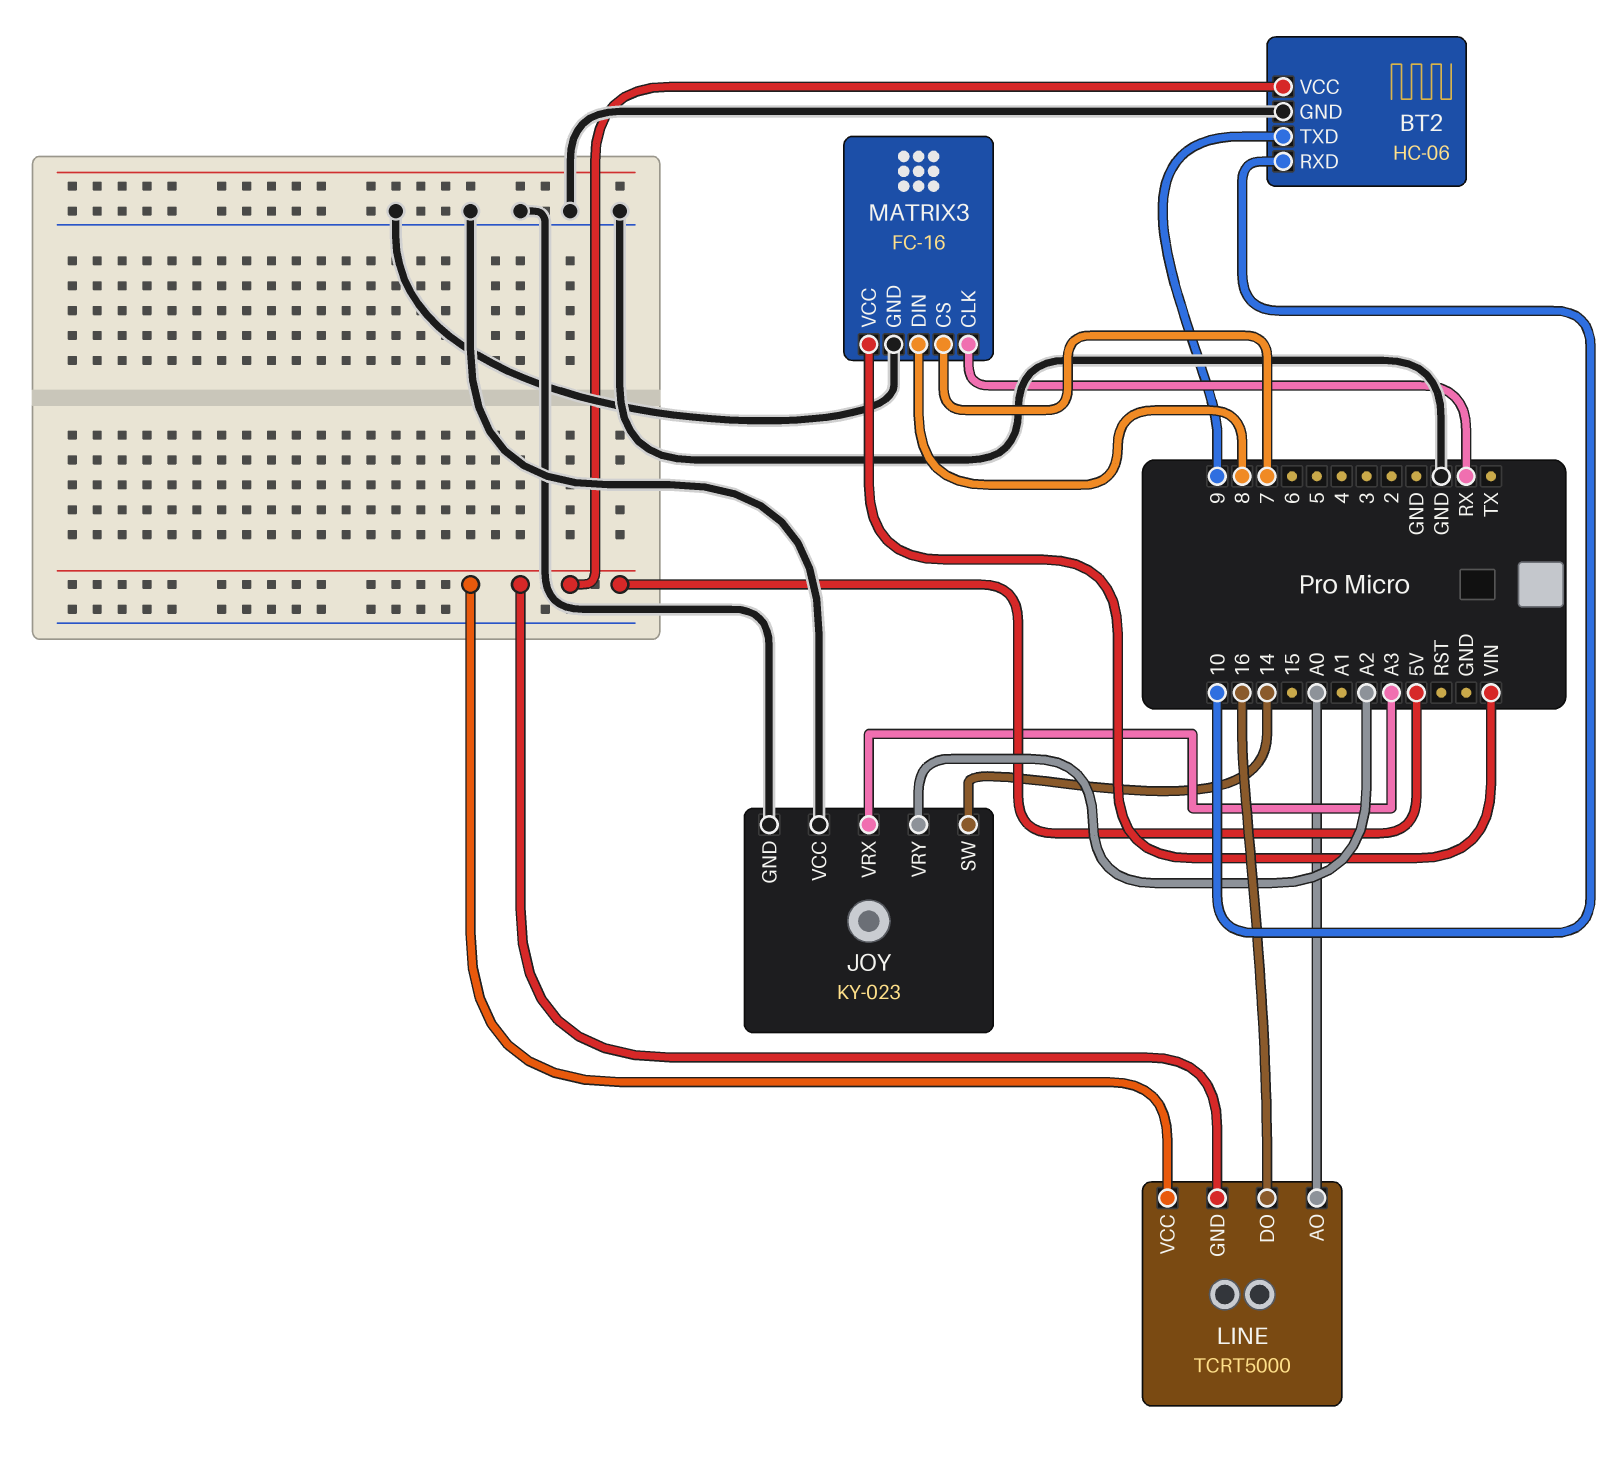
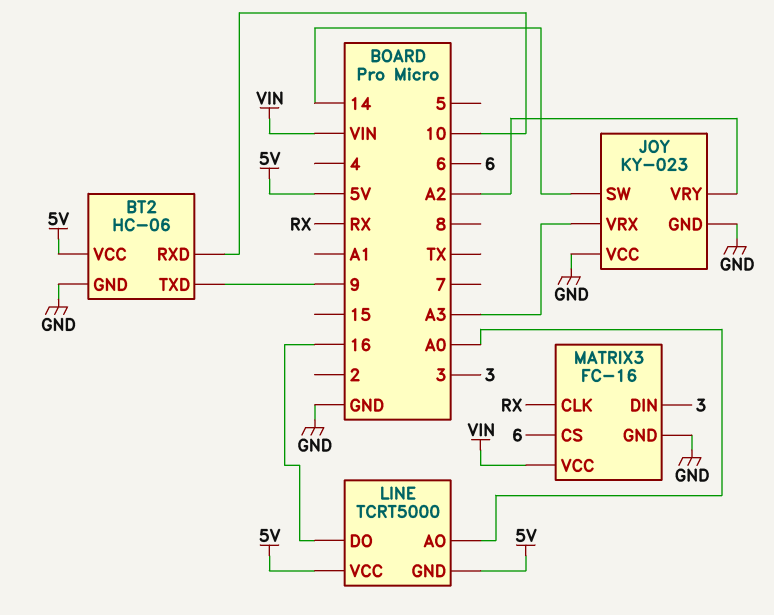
MATRIX3 pin CS: 7 -> 6
MATRIX3 pin DIN: 8 -> 3

